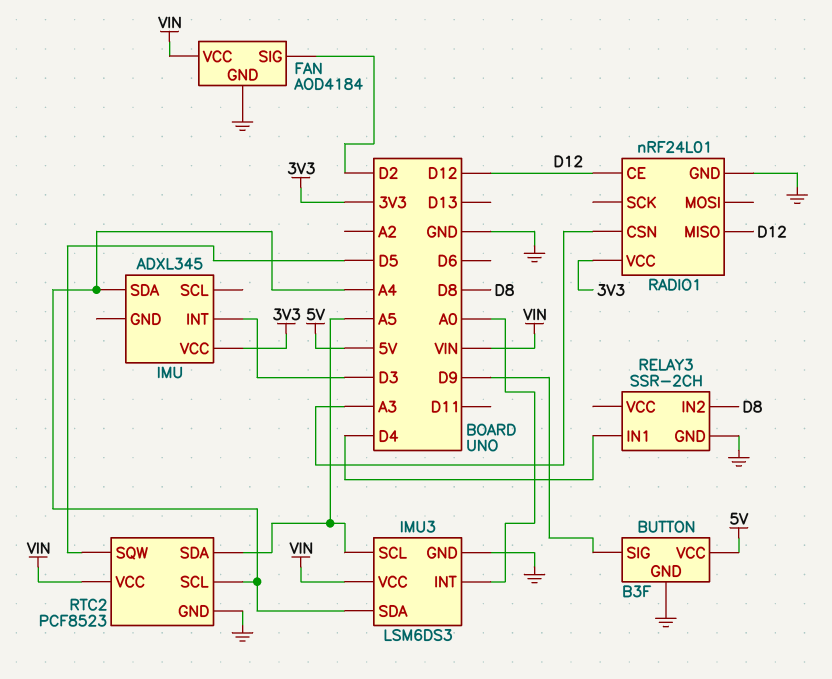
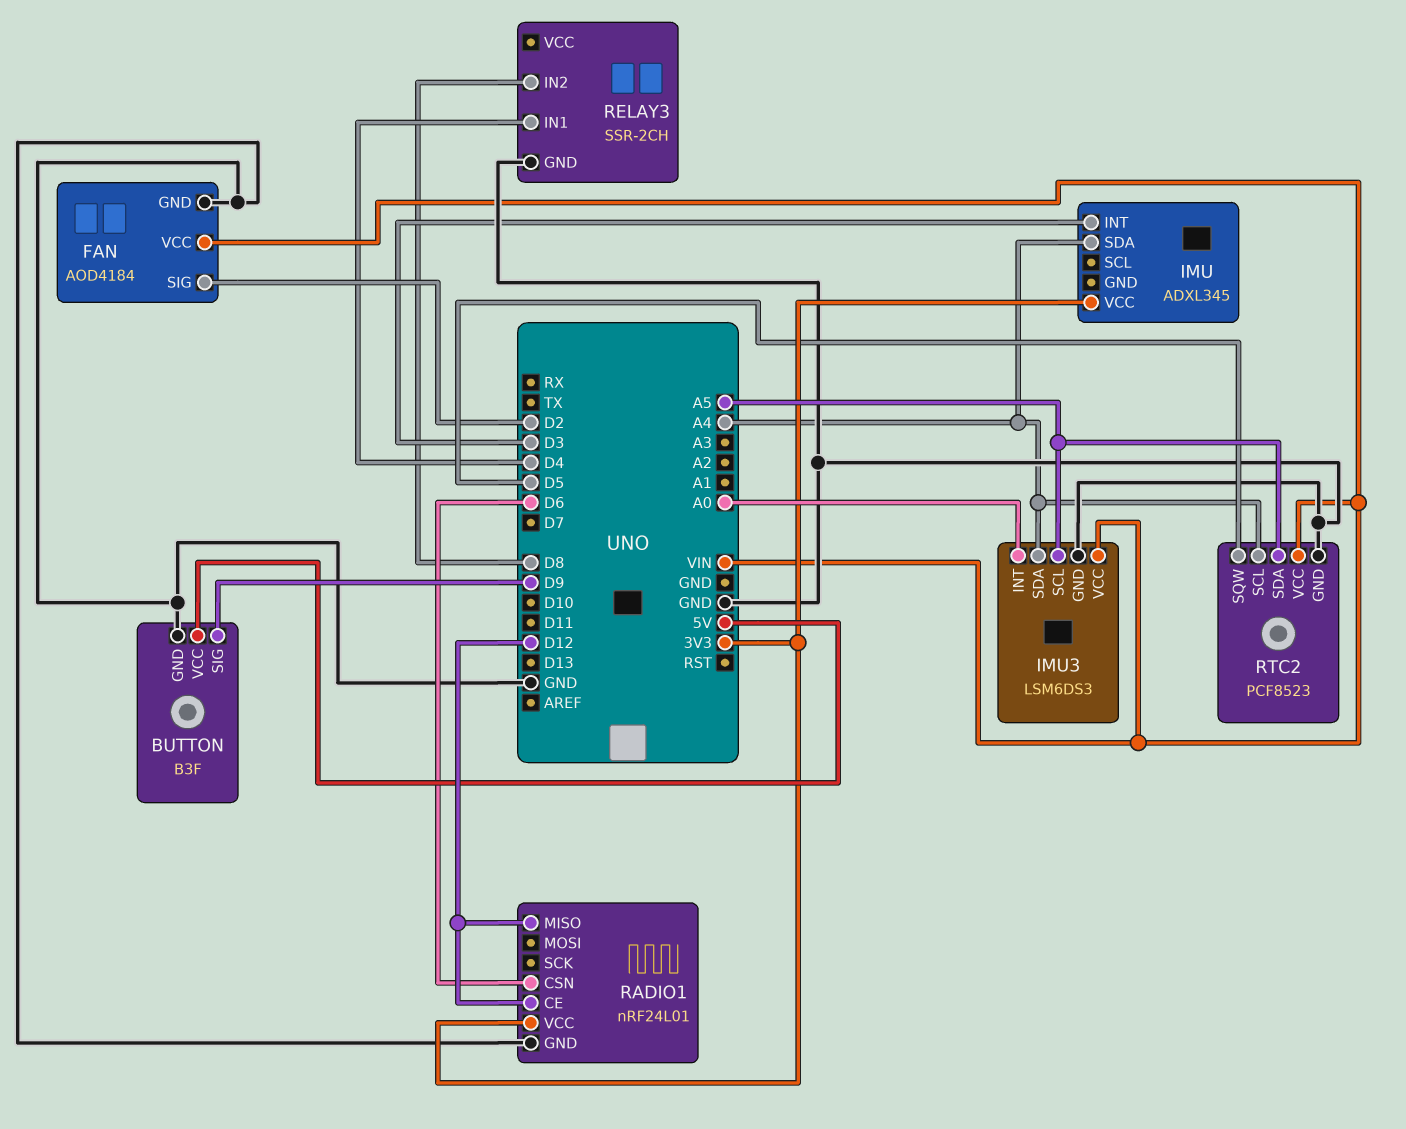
RADIO1 pin CSN: A3 -> D6

